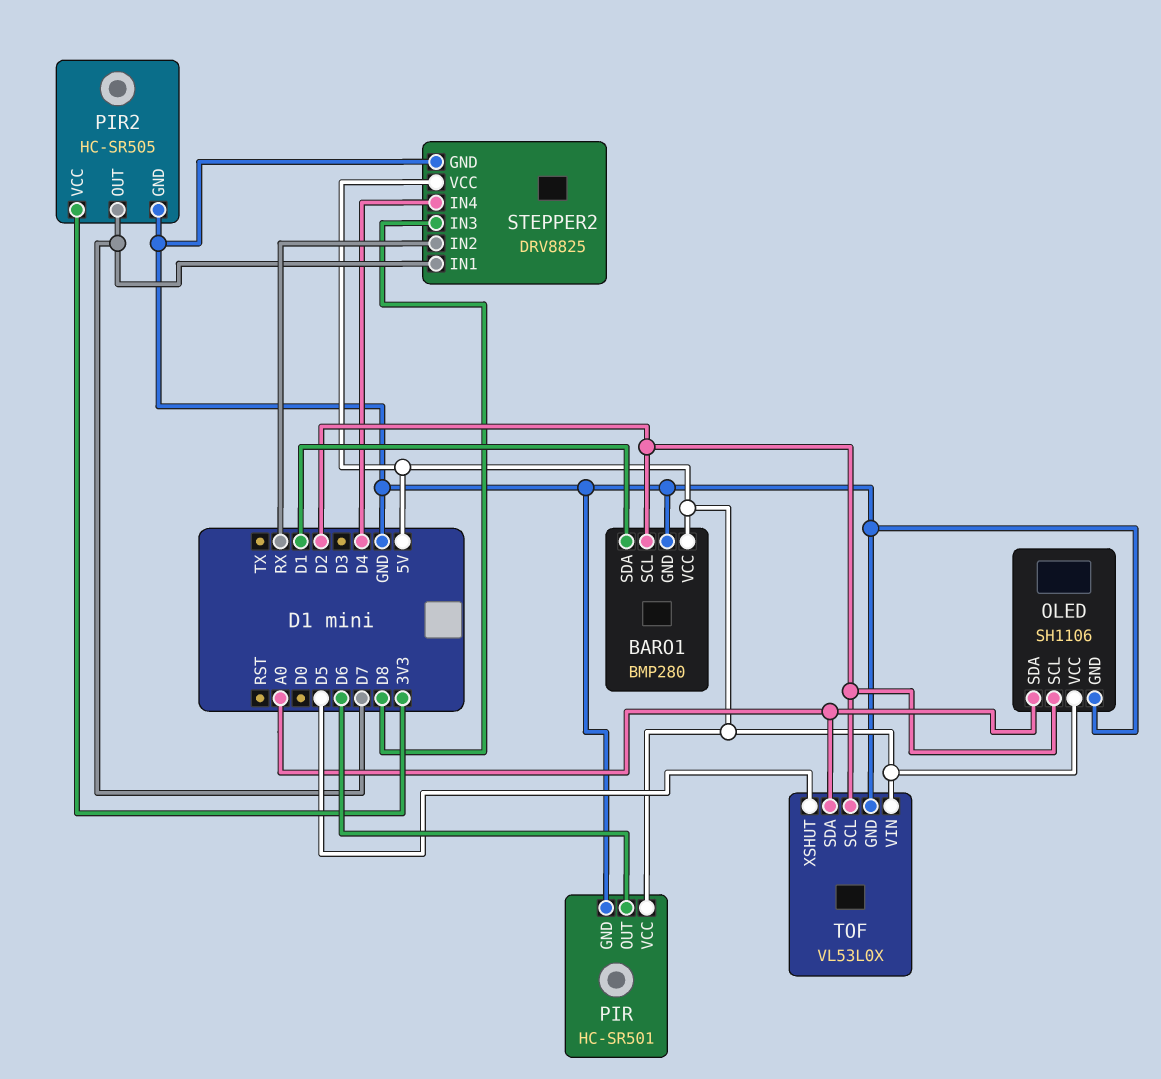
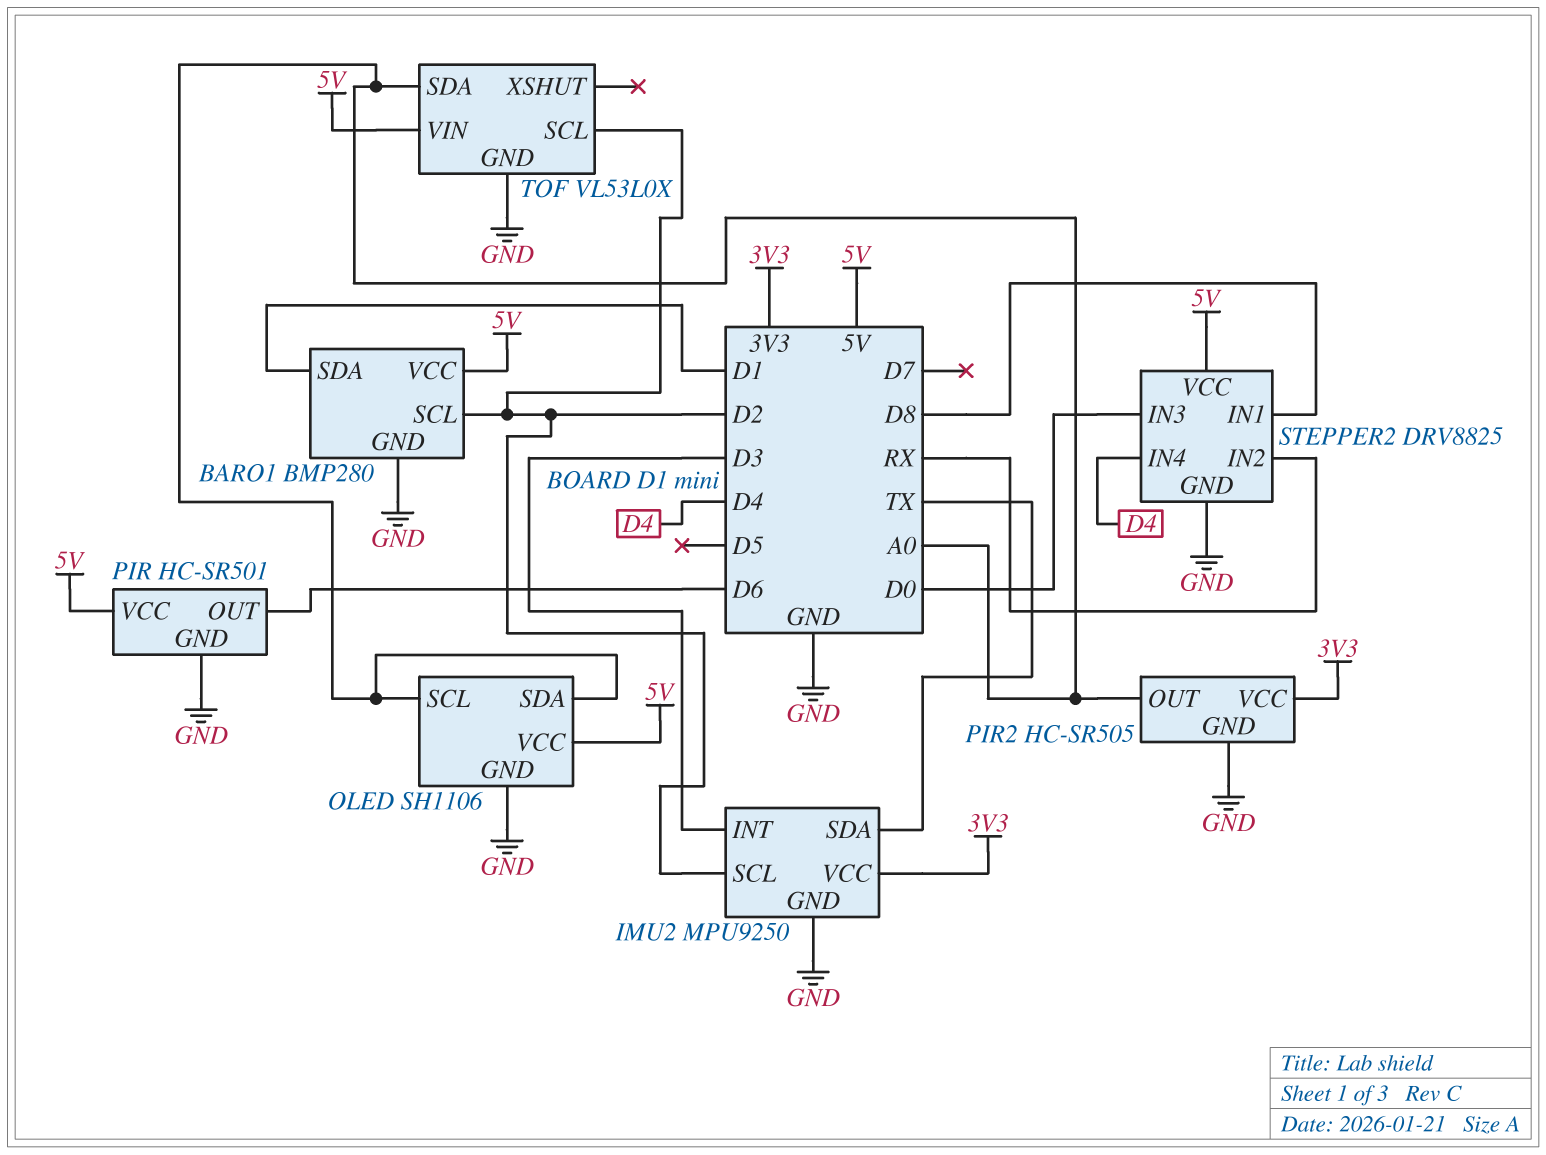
IMU2: none -> MPU9250
IMU2 pin GND: none -> GND
IMU2 pin INT: none -> D3
IMU2 pin SCL: none -> D2
IMU2 pin SDA: none -> TX
IMU2 pin VCC: none -> 3V3
OLED pin SCL: D2 -> A0
PIR2 pin OUT: D7 -> A0
STEPPER2 pin IN1: D7 -> D8
STEPPER2 pin IN3: D8 -> D0
TOF pin XSHUT: D5 -> none

